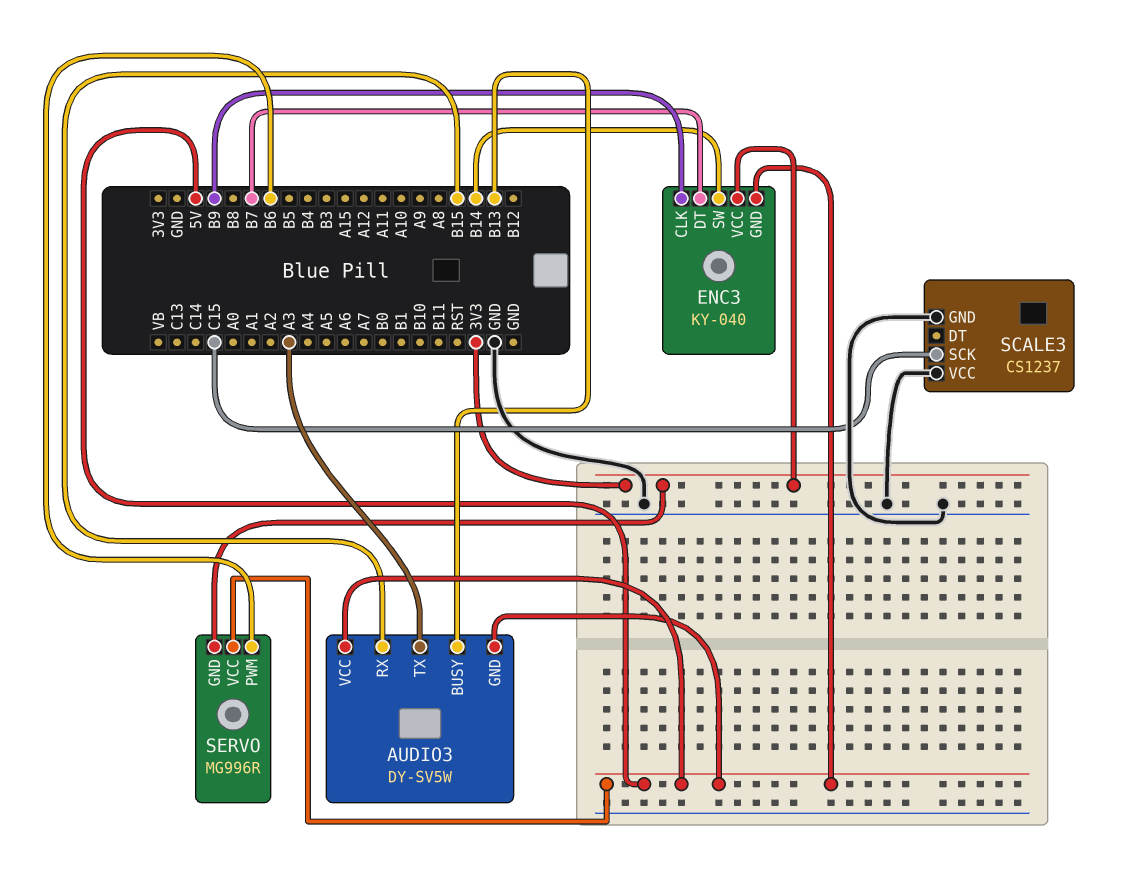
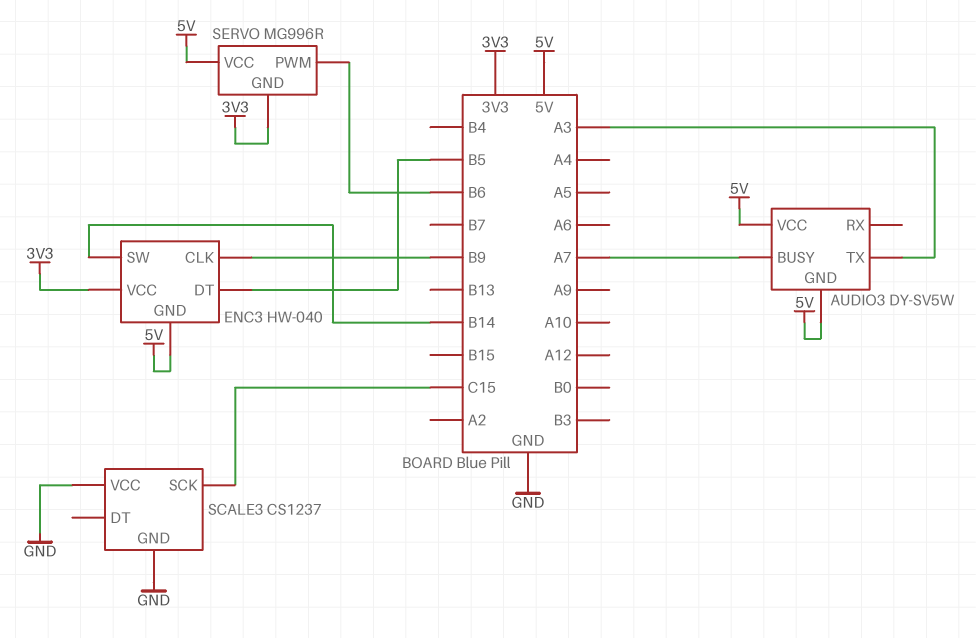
AUDIO3 pin BUSY: B13 -> A7
AUDIO3 pin RX: B15 -> none
ENC3: KY-040 -> HW-040
ENC3 pin DT: B7 -> B5

